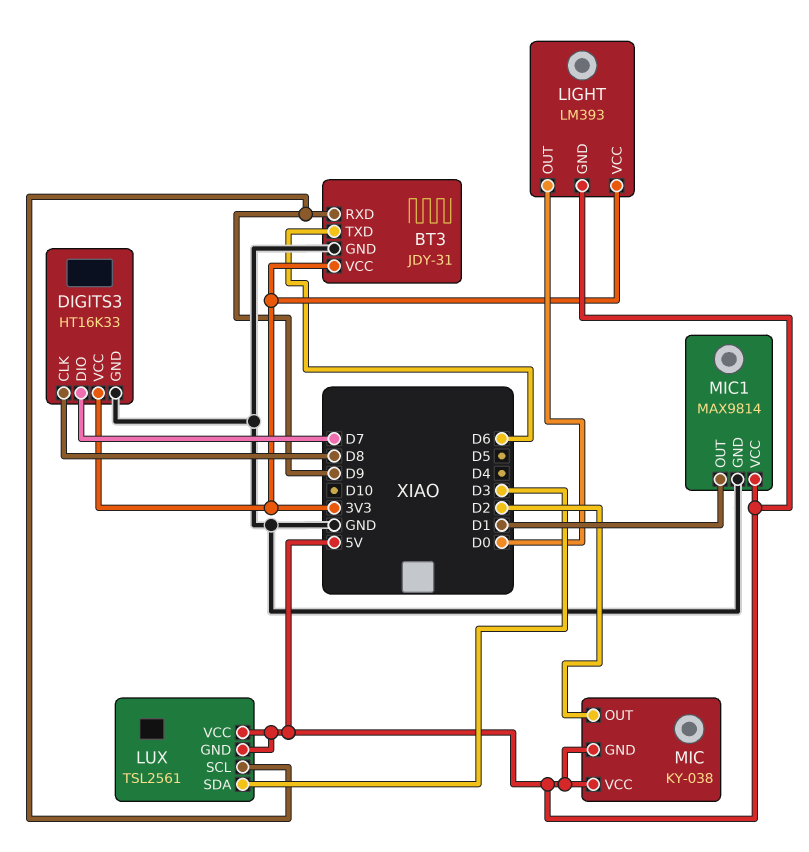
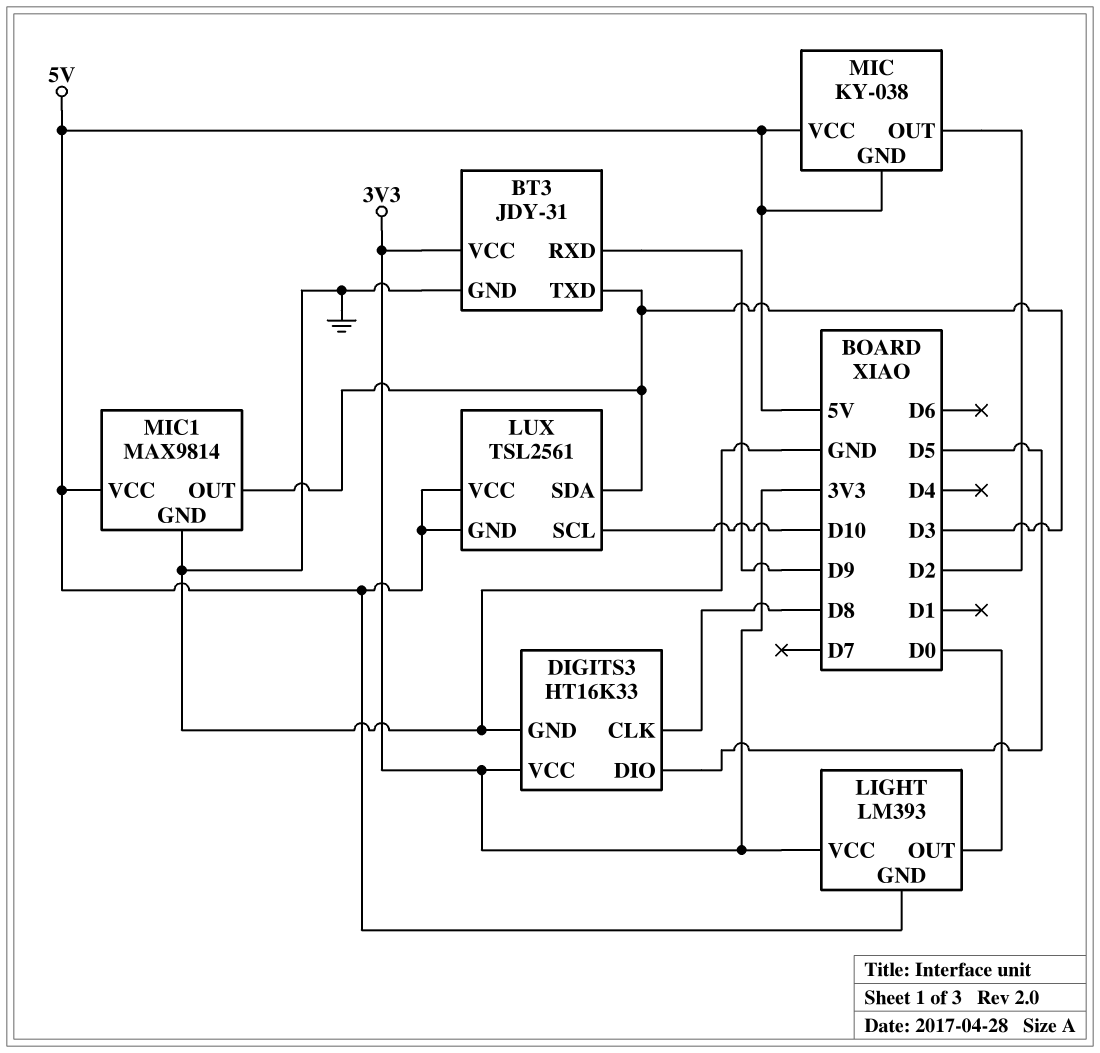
BT3 pin TXD: D6 -> D3
DIGITS3 pin DIO: D7 -> D5
LUX pin SCL: D9 -> D10
MIC1 pin OUT: D1 -> D3

